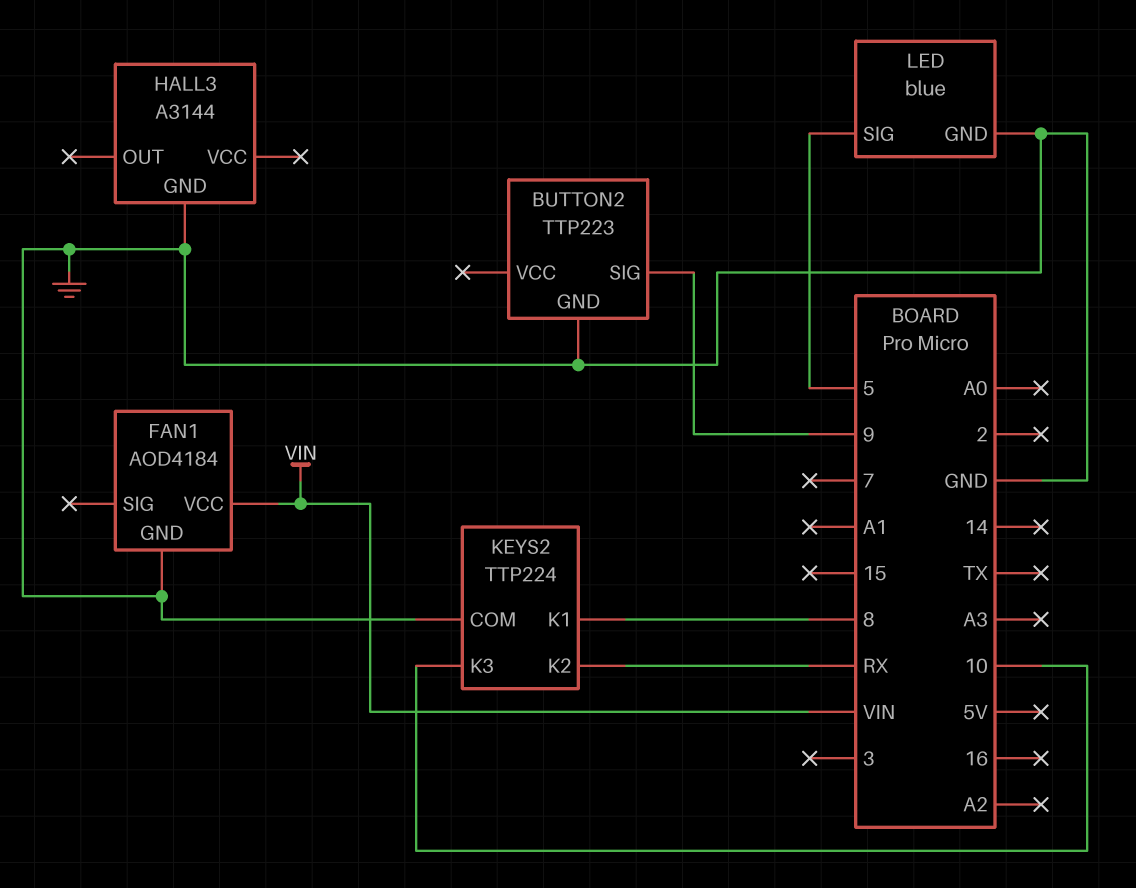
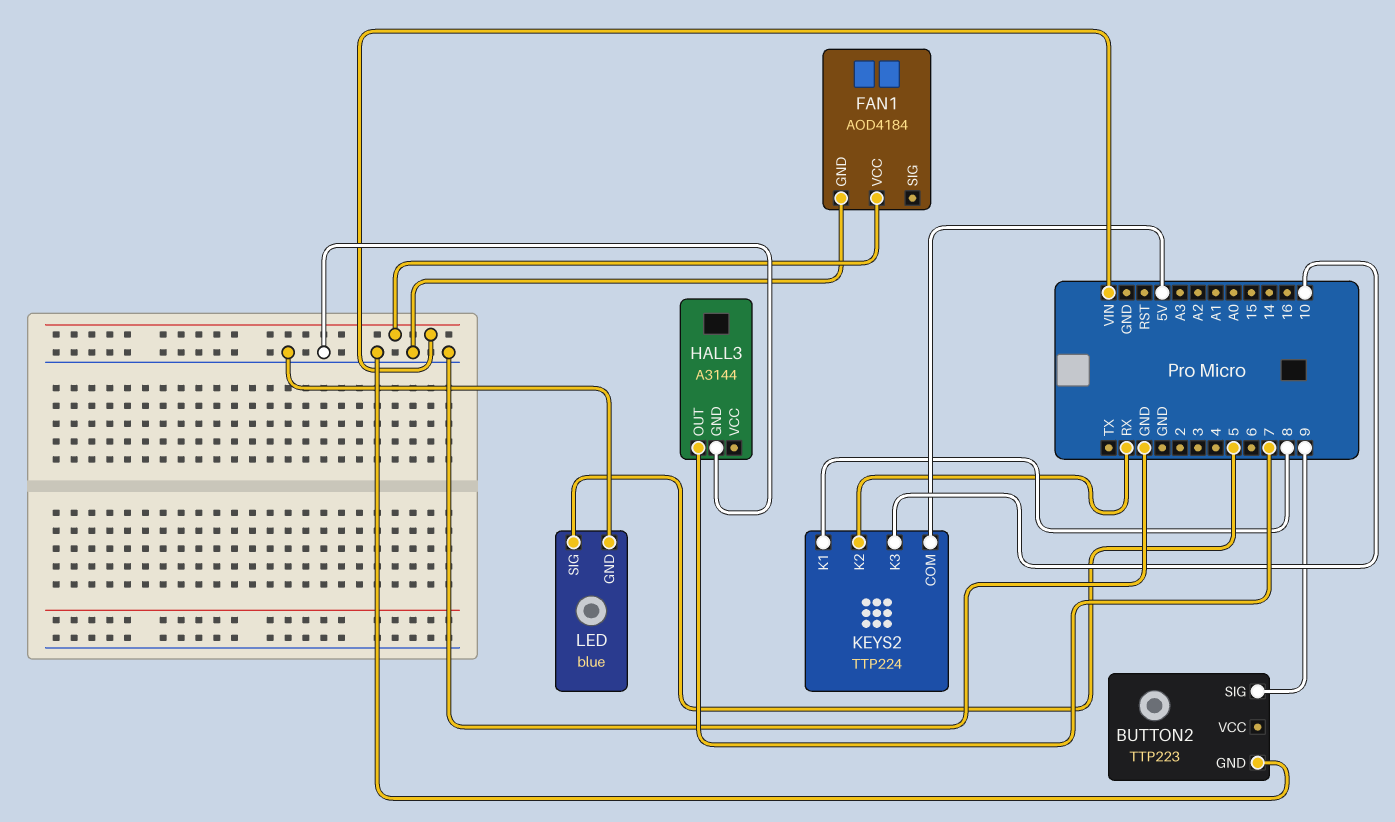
HALL3 pin OUT: none -> 7
KEYS2 pin COM: GND -> 5V

